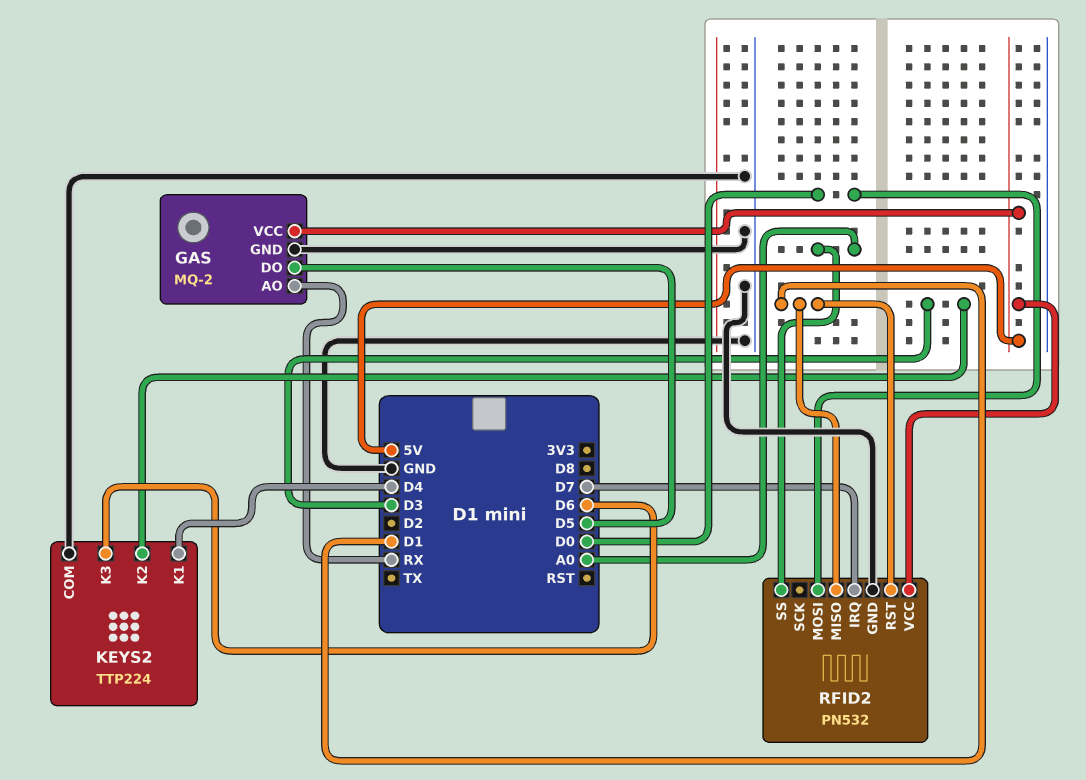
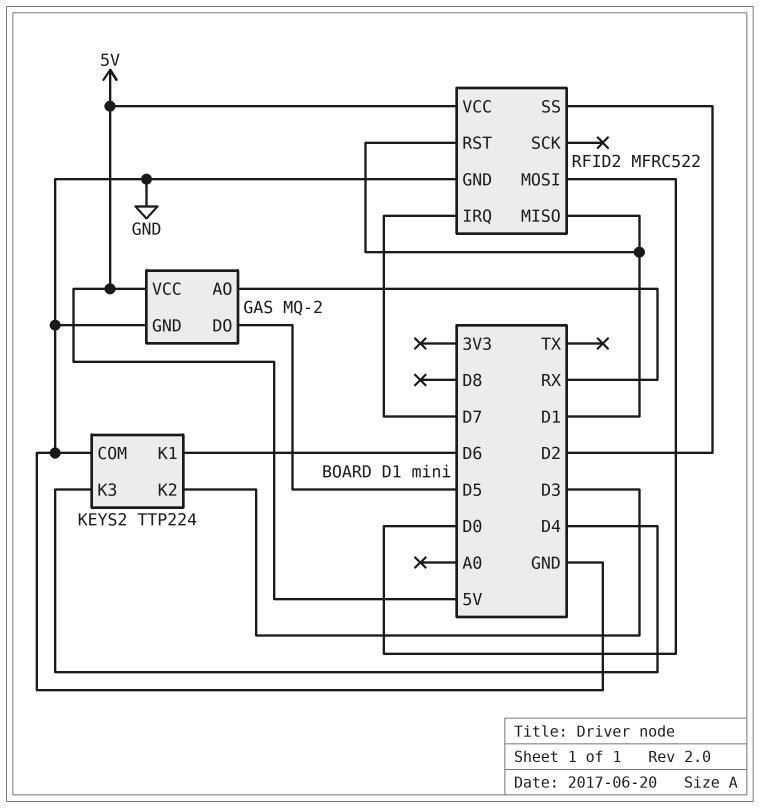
KEYS2 pin K1: D4 -> D6
KEYS2 pin K3: D6 -> D4
RFID2: PN532 -> MFRC522
RFID2 pin SS: A0 -> D2

